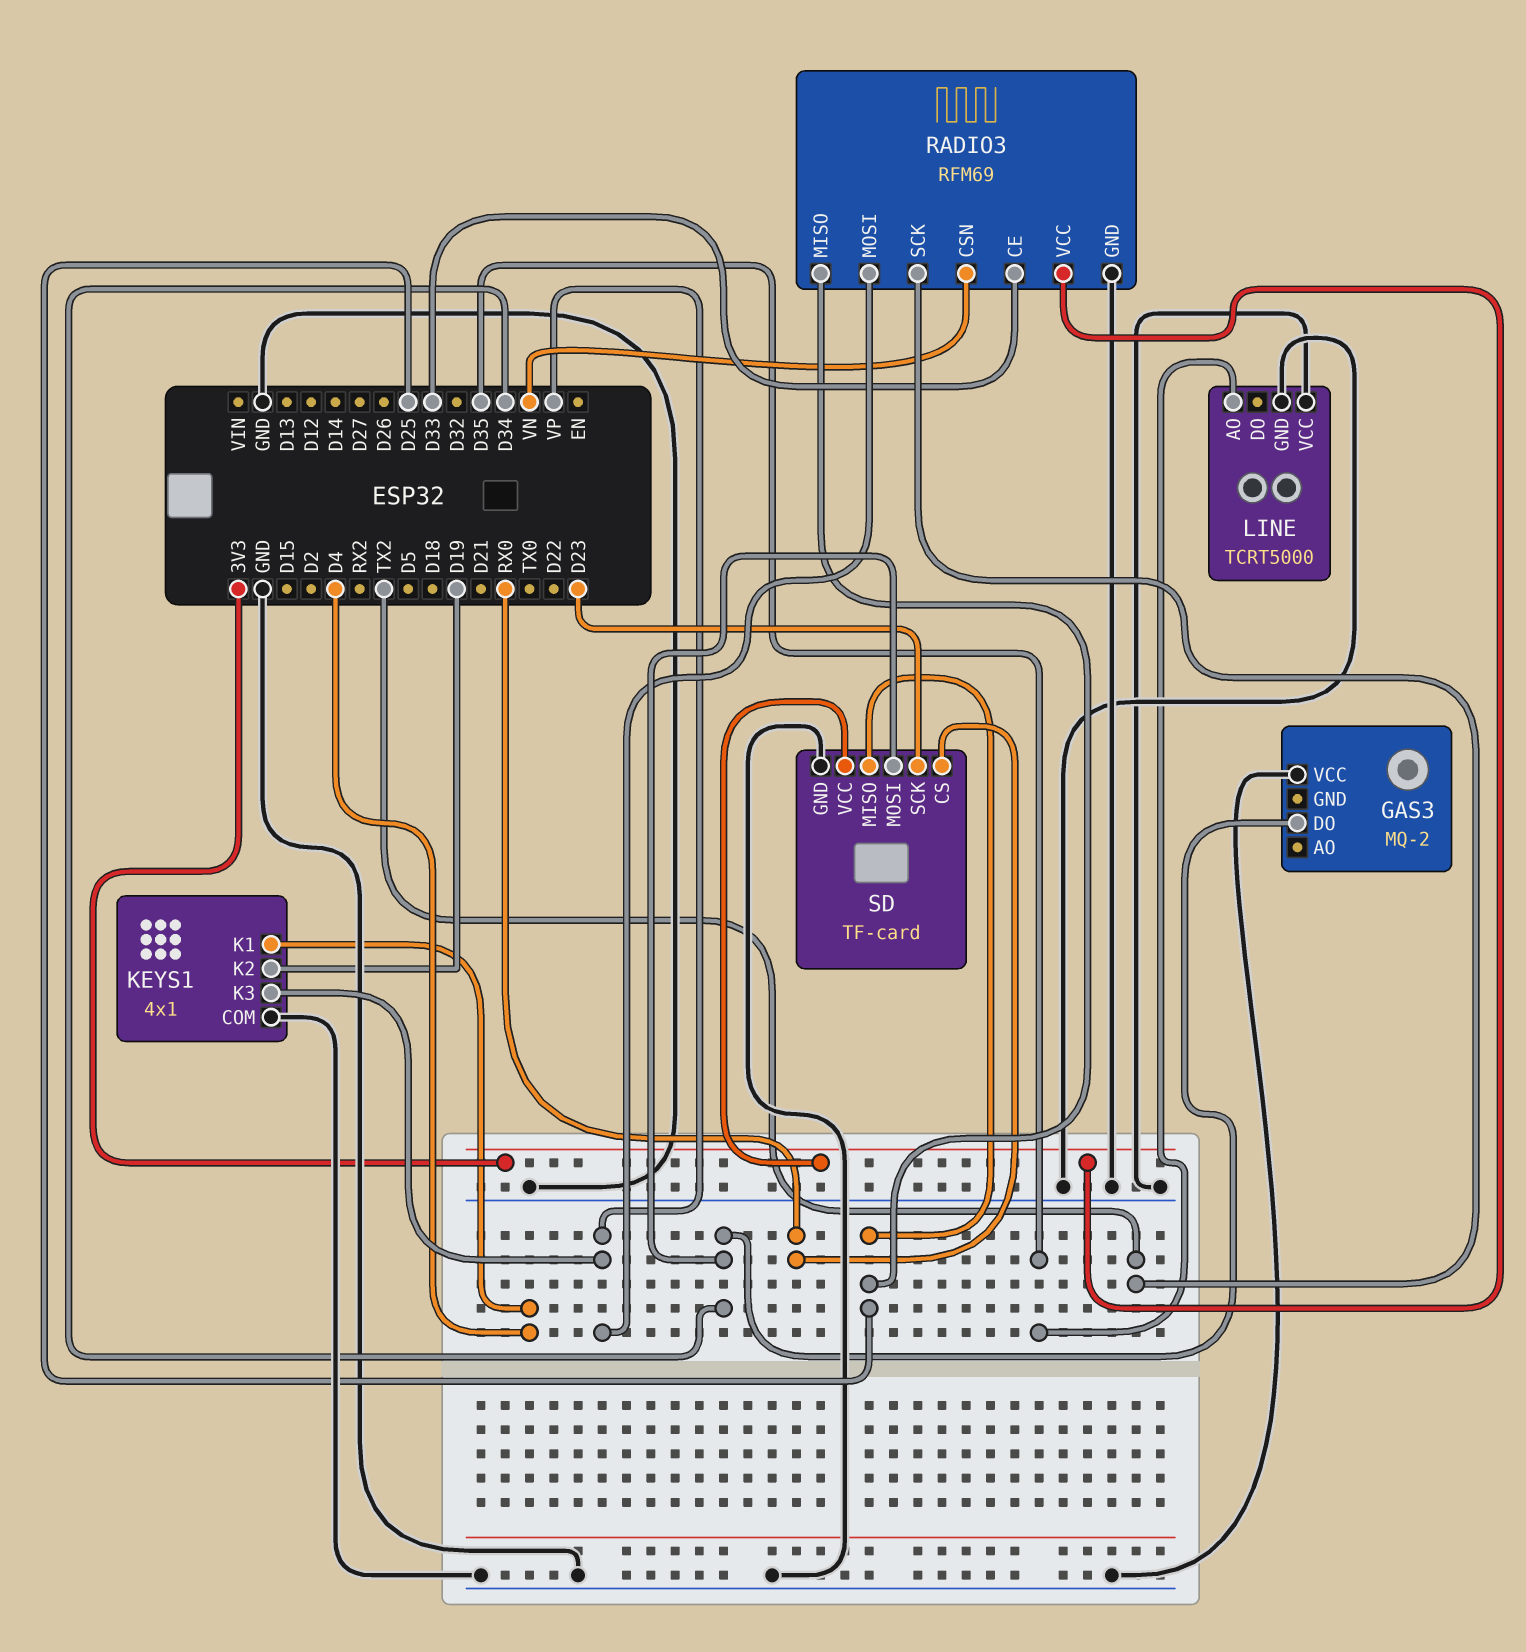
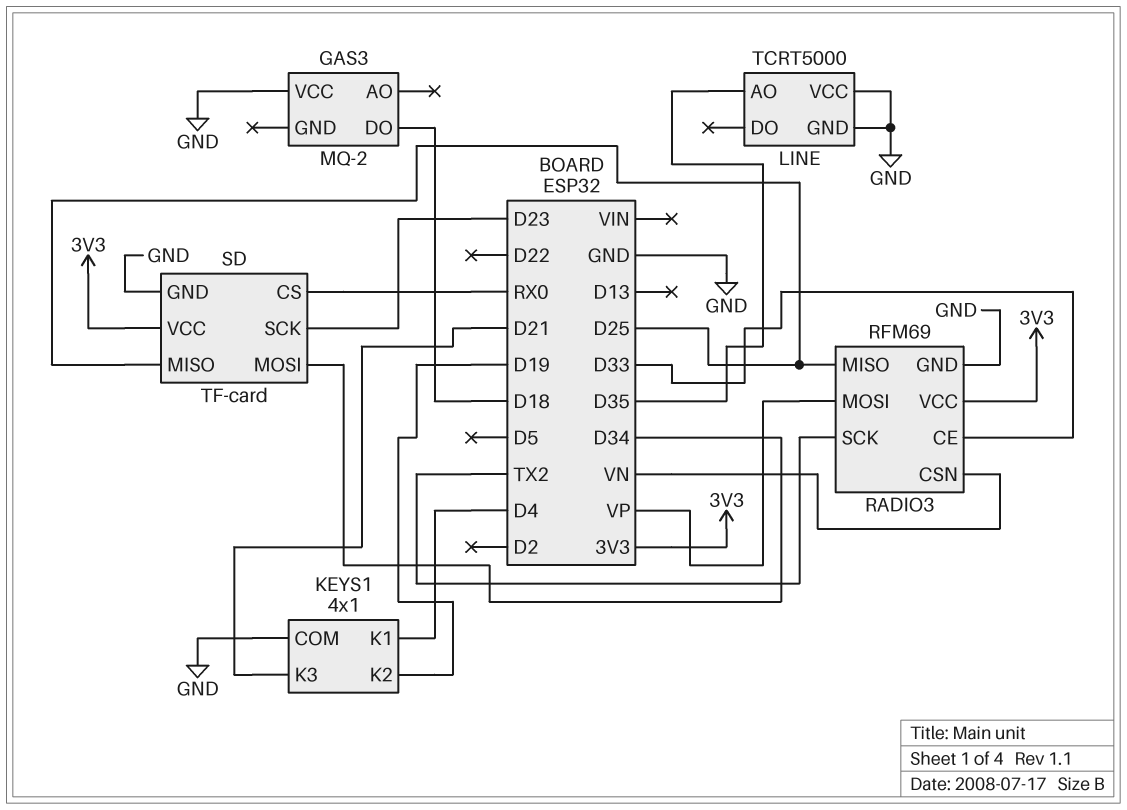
GAS3 pin DO: D34 -> D18
KEYS1 pin K3: VP -> D21

